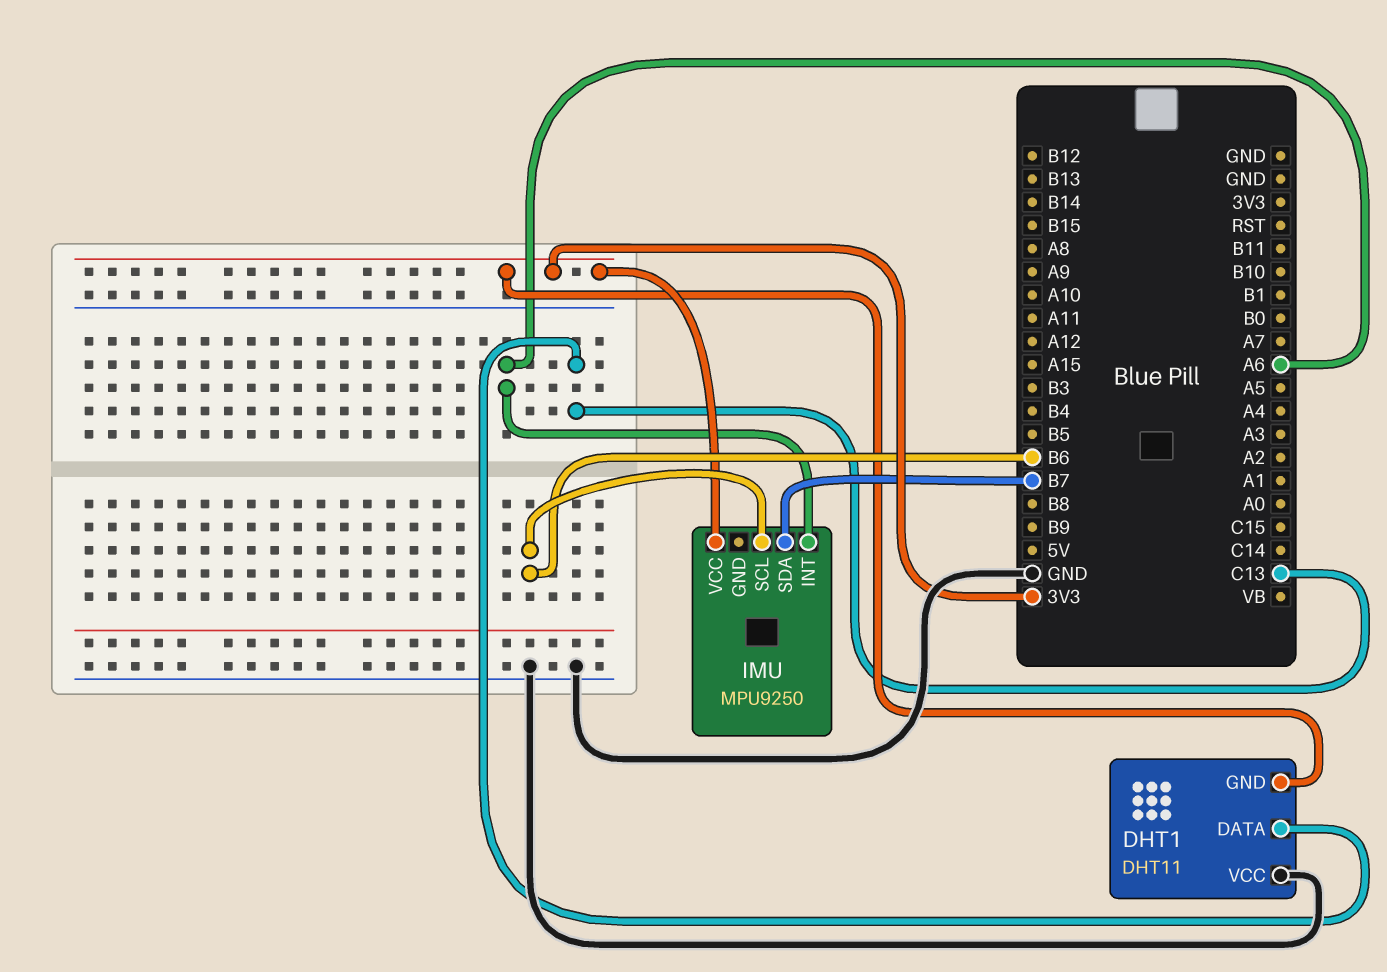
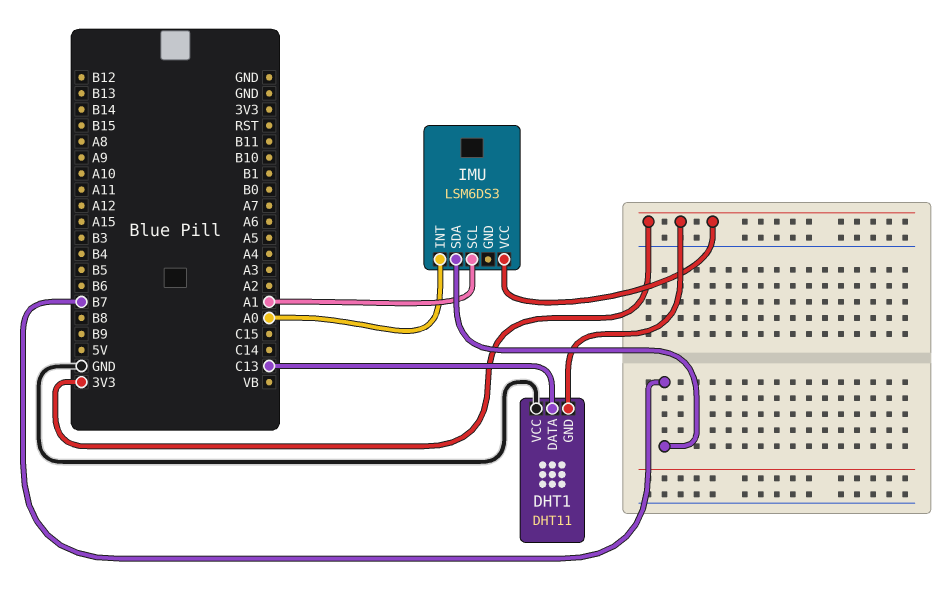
IMU: MPU9250 -> LSM6DS3
IMU pin INT: A6 -> A0
IMU pin SCL: B6 -> A1

